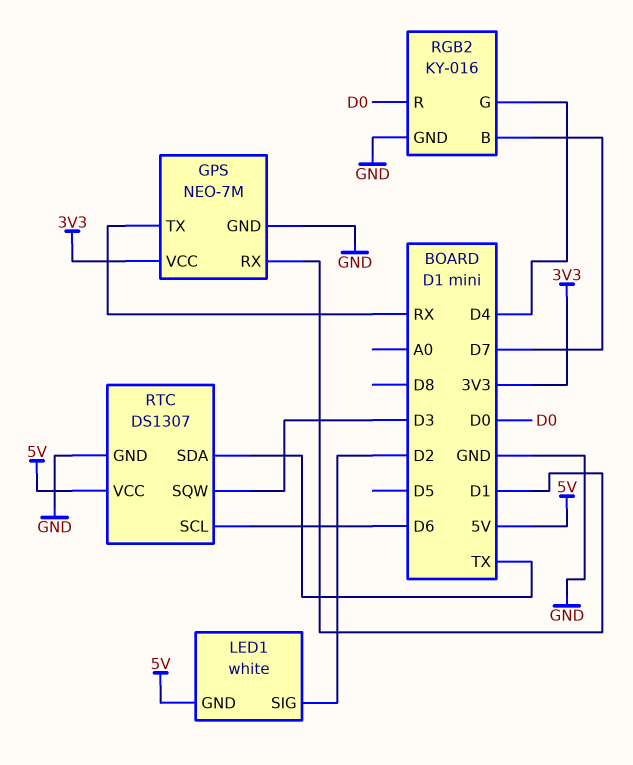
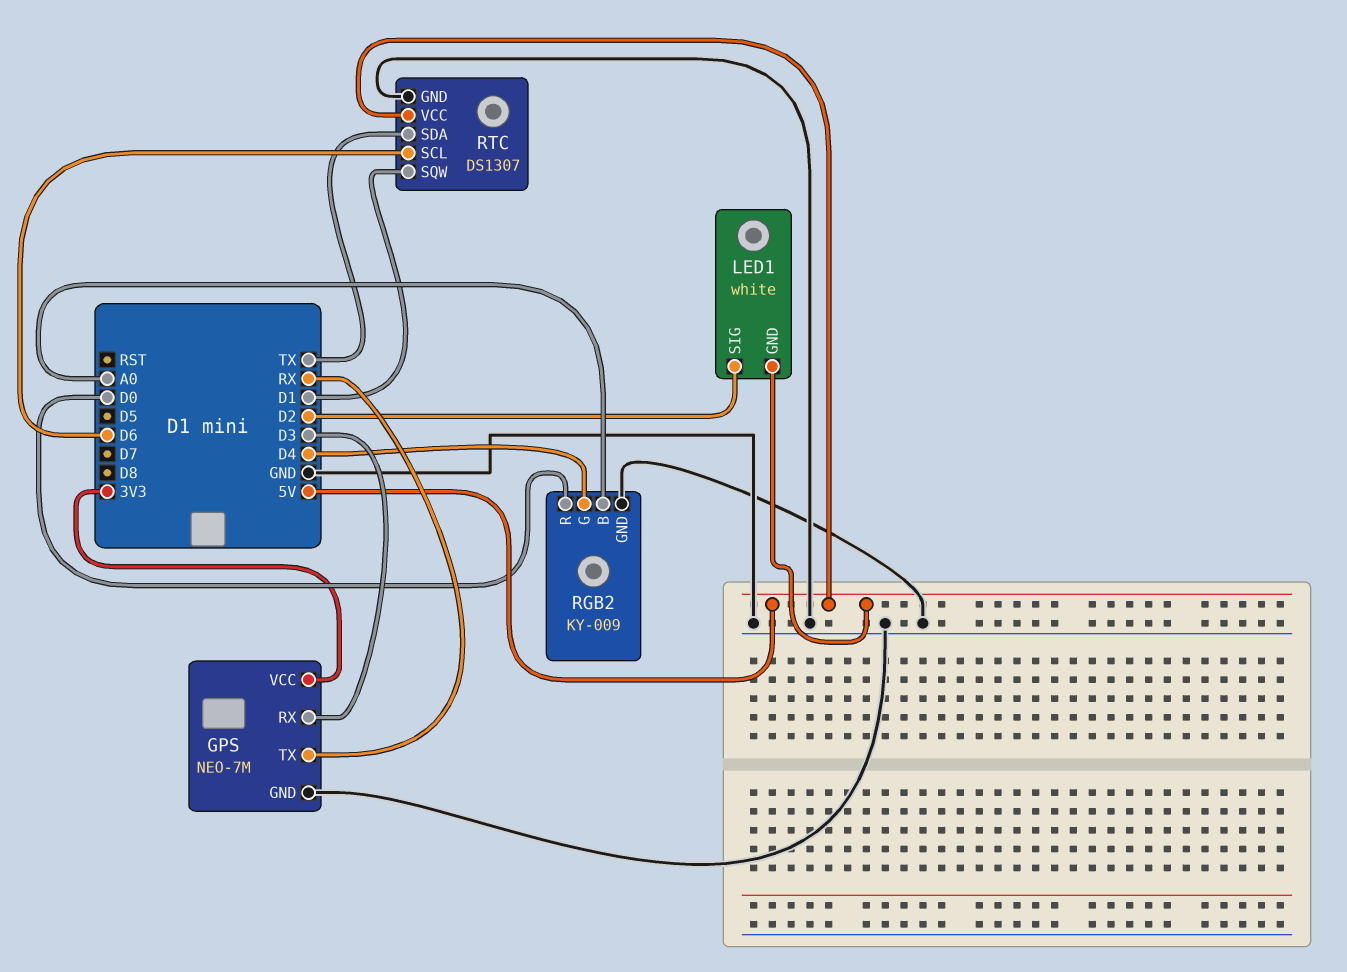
GPS pin RX: D1 -> D3
RGB2: KY-016 -> KY-009
RGB2 pin B: D7 -> A0
RTC pin SQW: D3 -> D1

